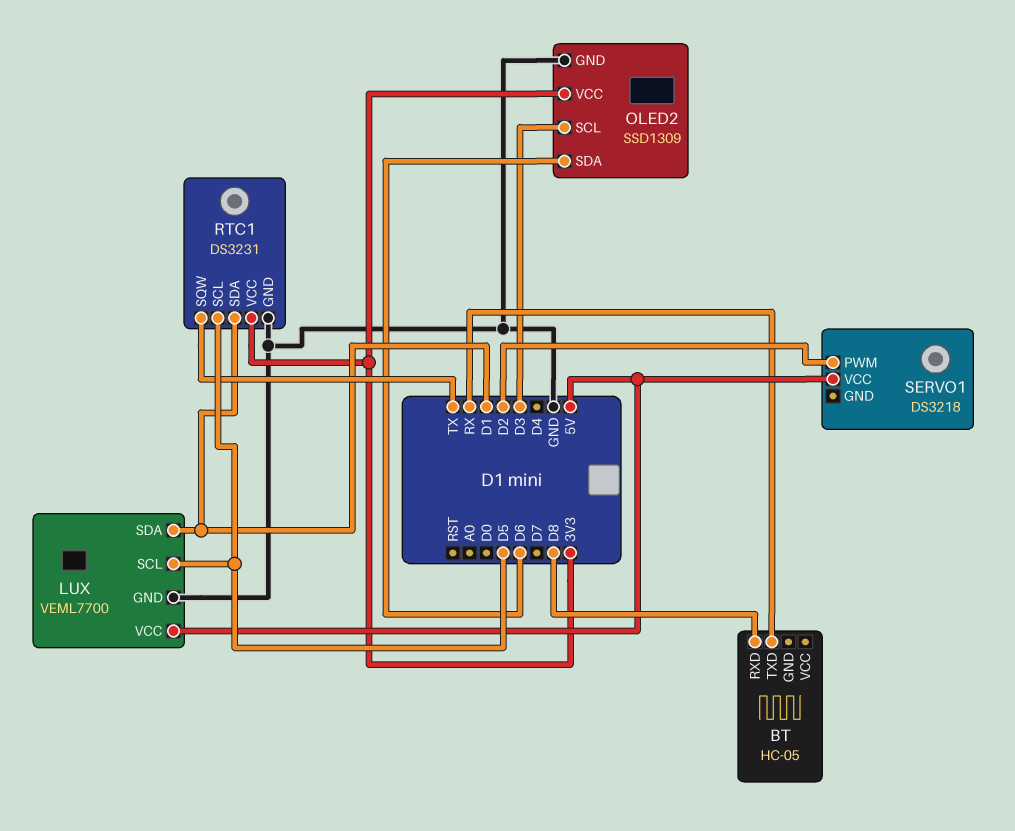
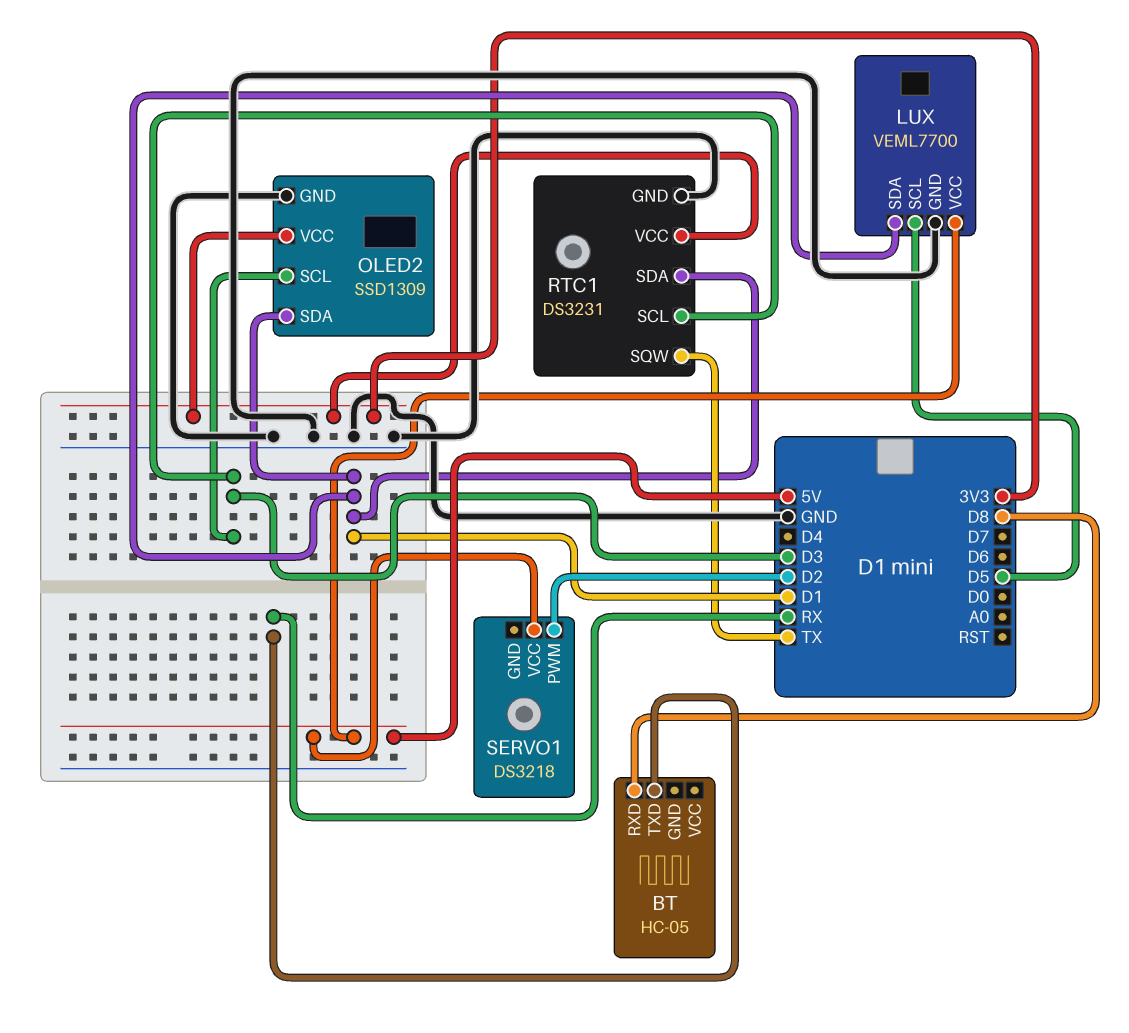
OLED2 pin SDA: D6 -> D1
RTC1 pin SCL: D5 -> D3

